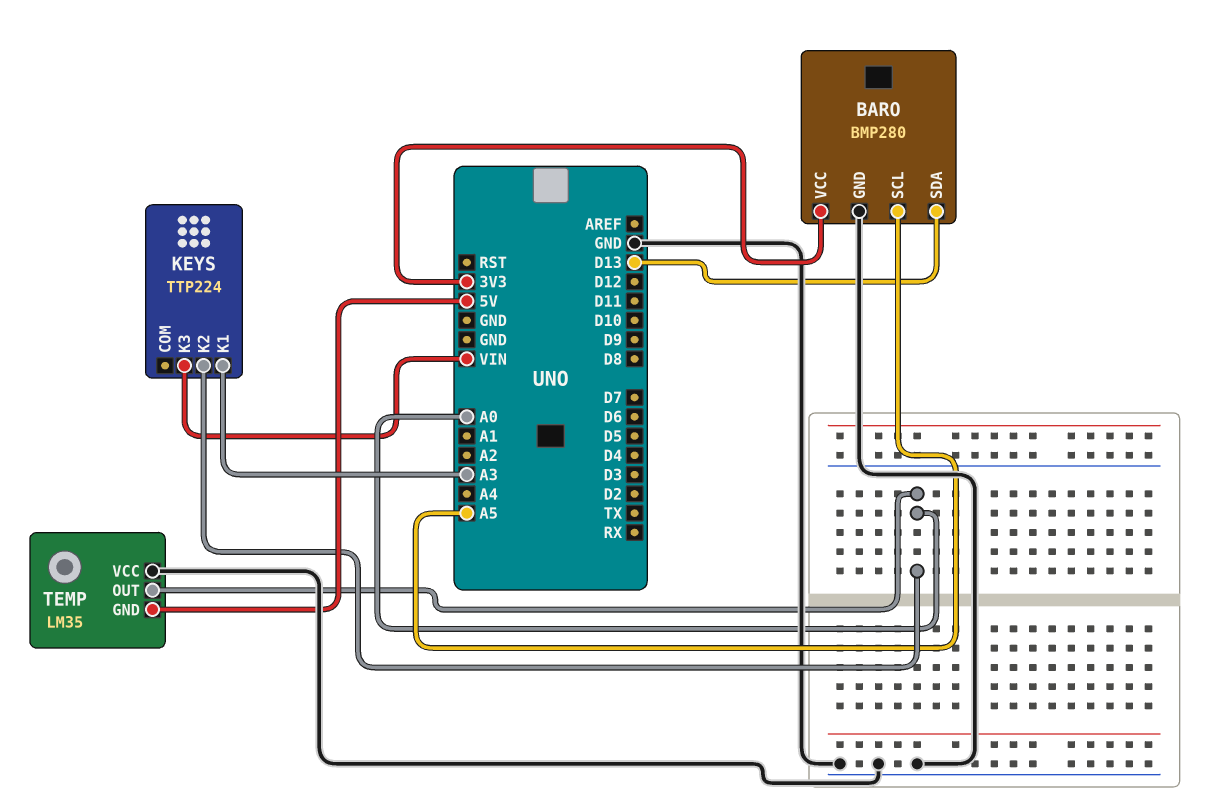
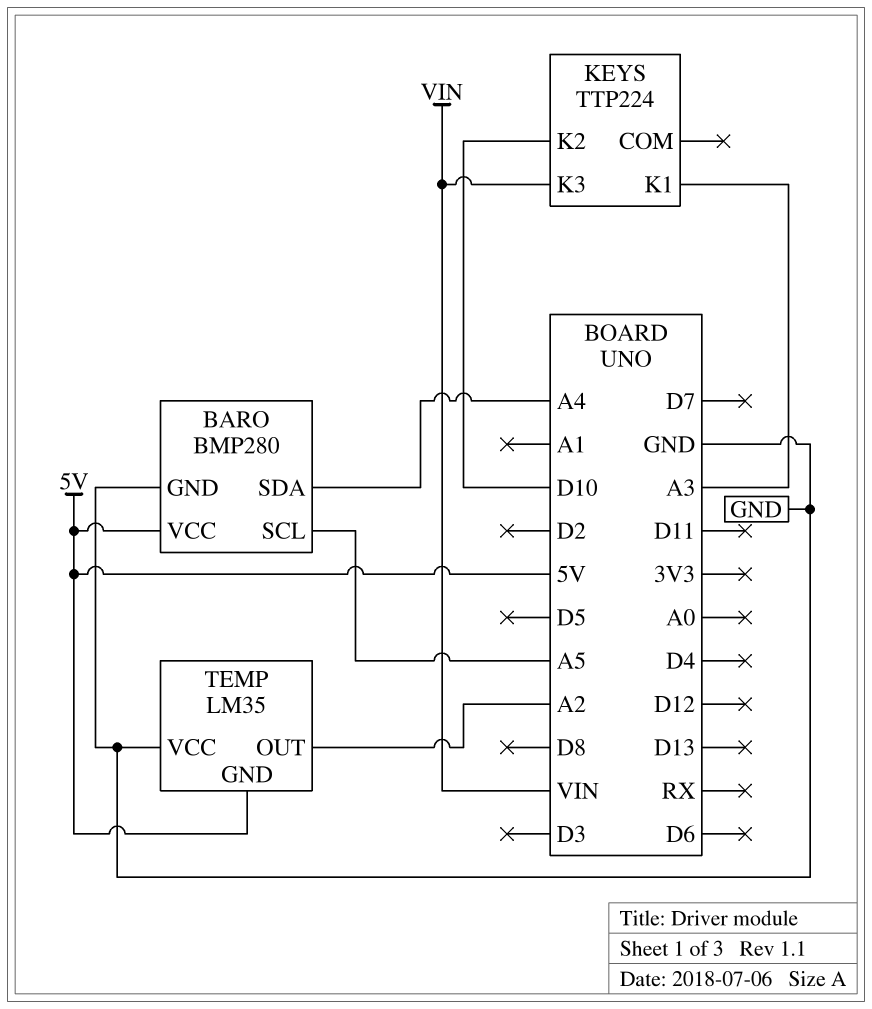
BARO pin SDA: D13 -> A4
BARO pin VCC: 3V3 -> 5V
KEYS pin K2: A0 -> D10
TEMP pin OUT: A0 -> A2

